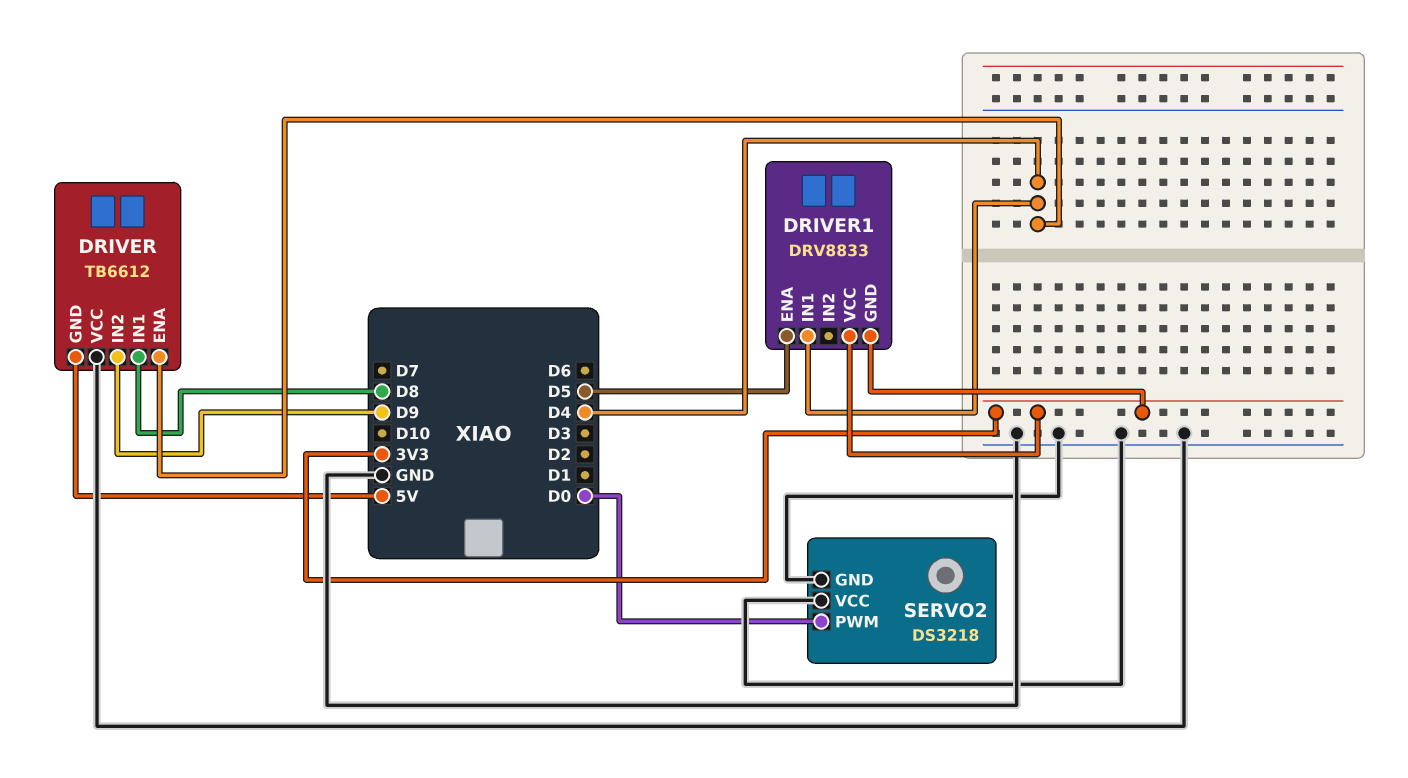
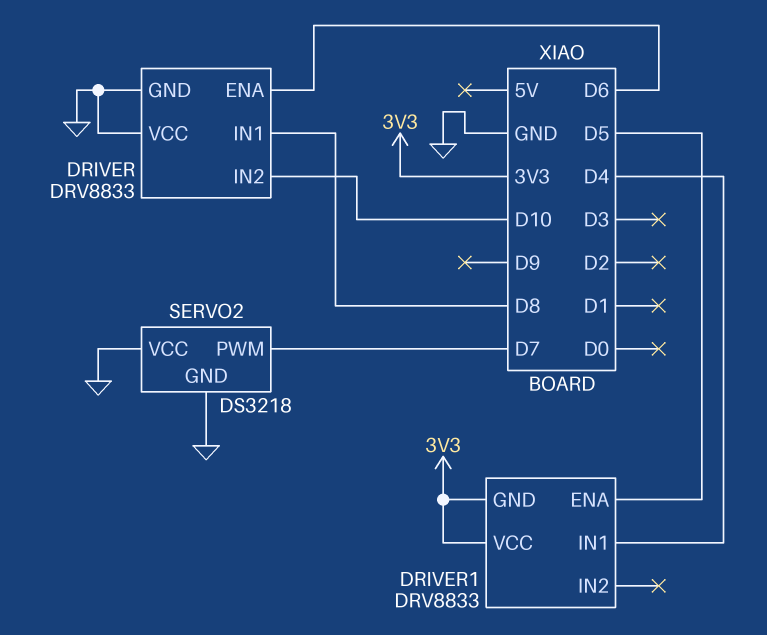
DRIVER: TB6612 -> DRV8833
DRIVER pin ENA: D4 -> D6
DRIVER pin GND: 5V -> GND
DRIVER pin IN2: D9 -> D10
SERVO2 pin PWM: D0 -> D7

